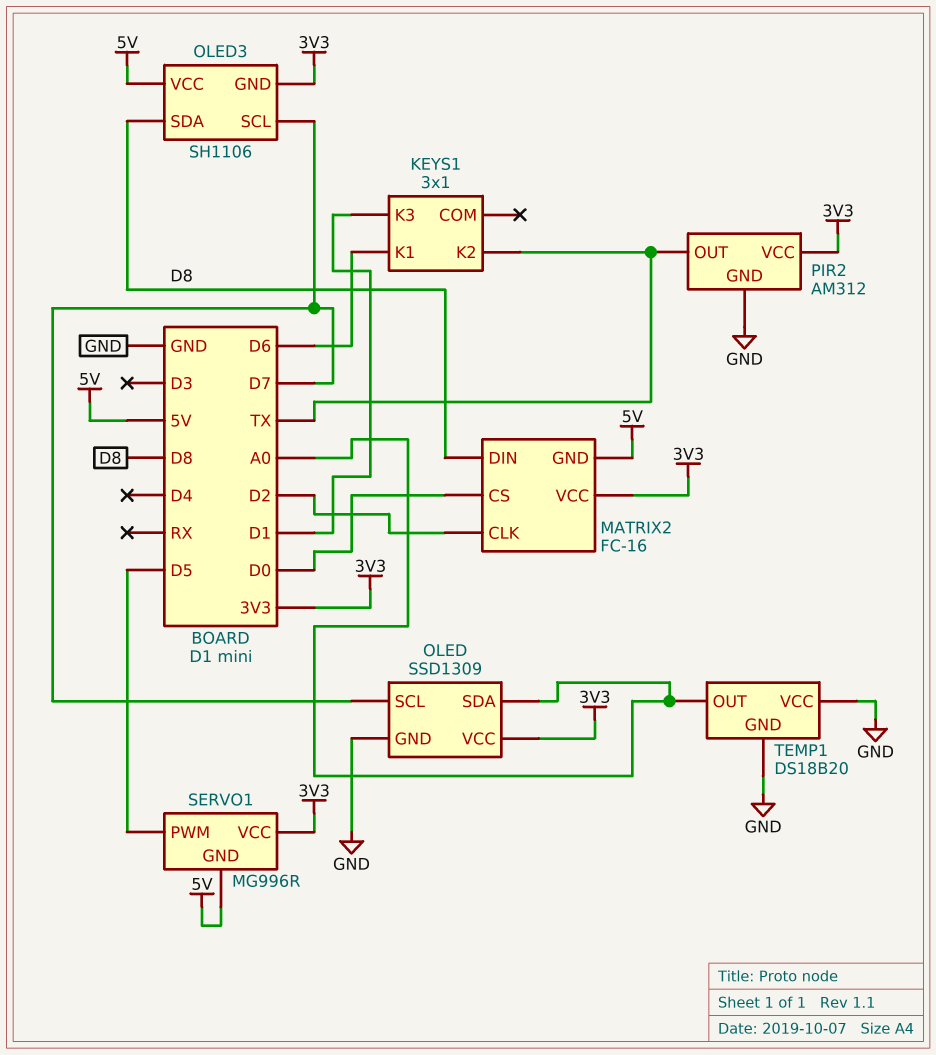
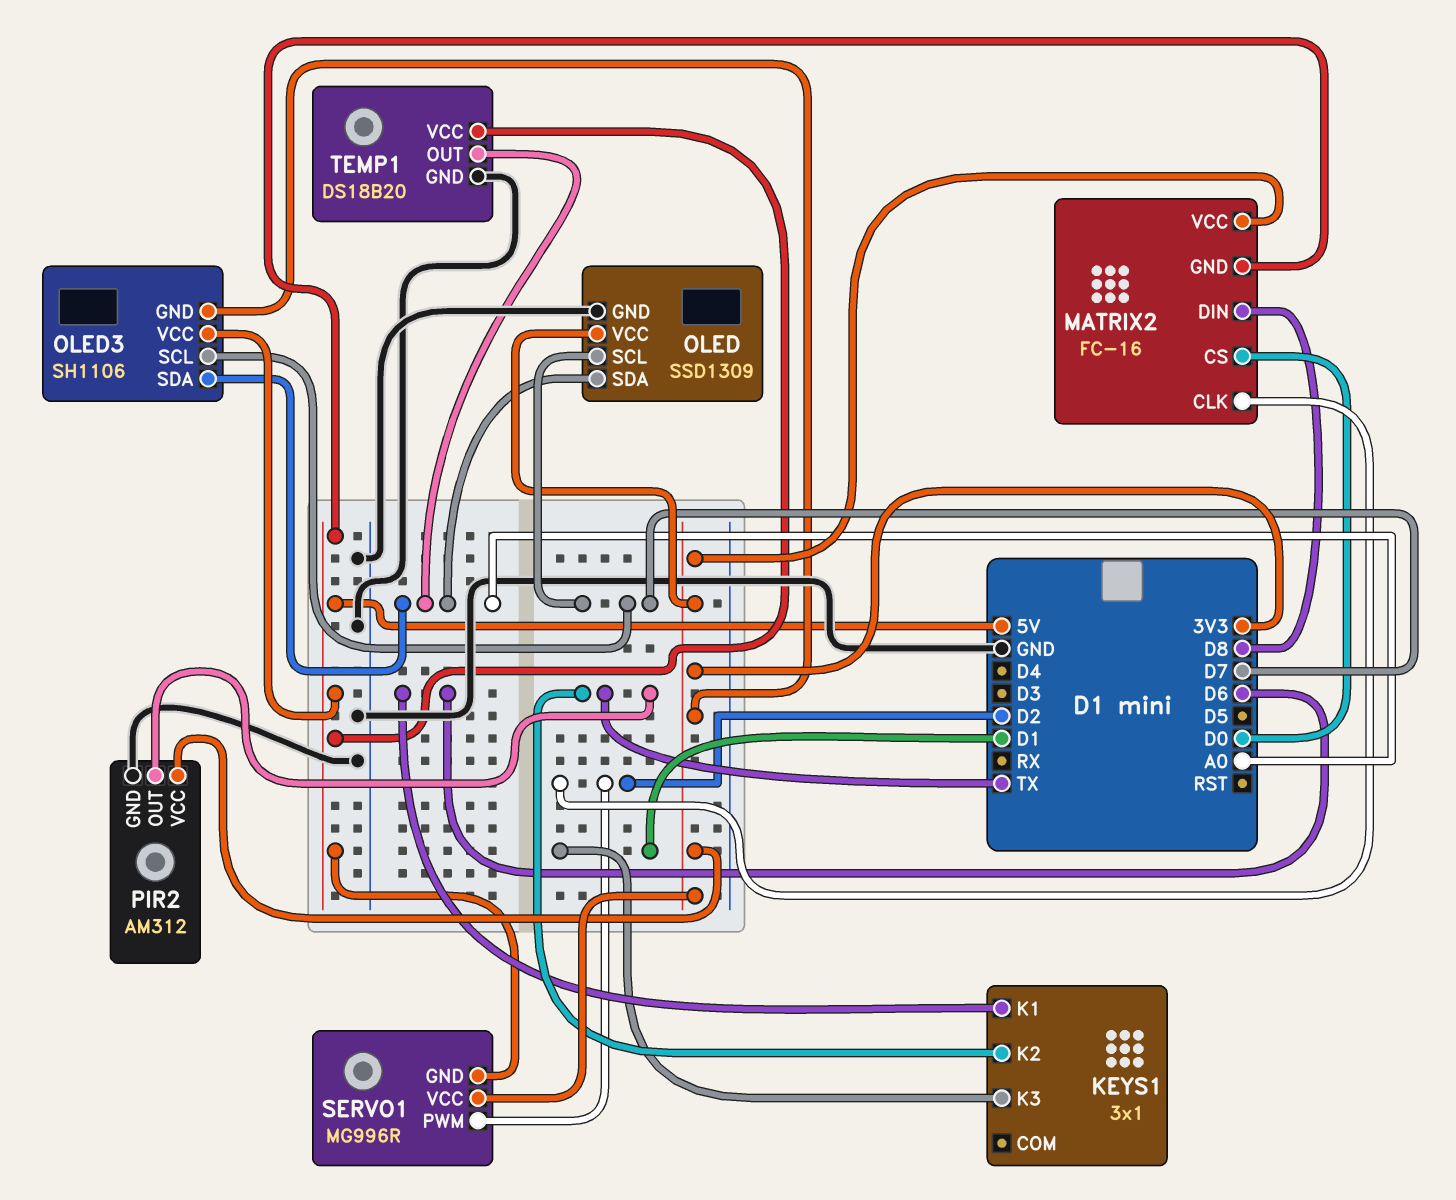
OLED3 pin SDA: D8 -> A0
SERVO1 pin PWM: D5 -> D2
TEMP1 pin VCC: GND -> 5V

